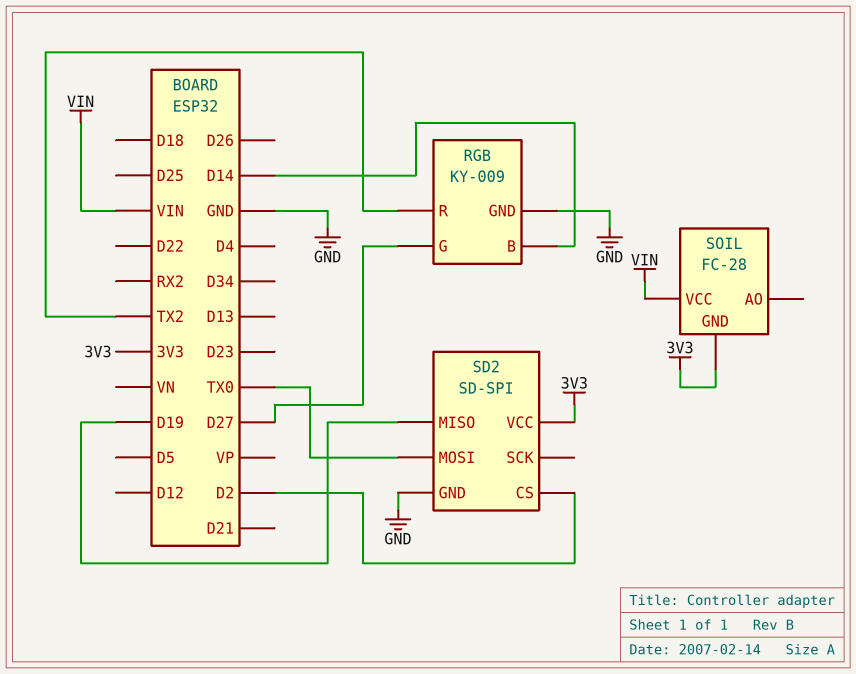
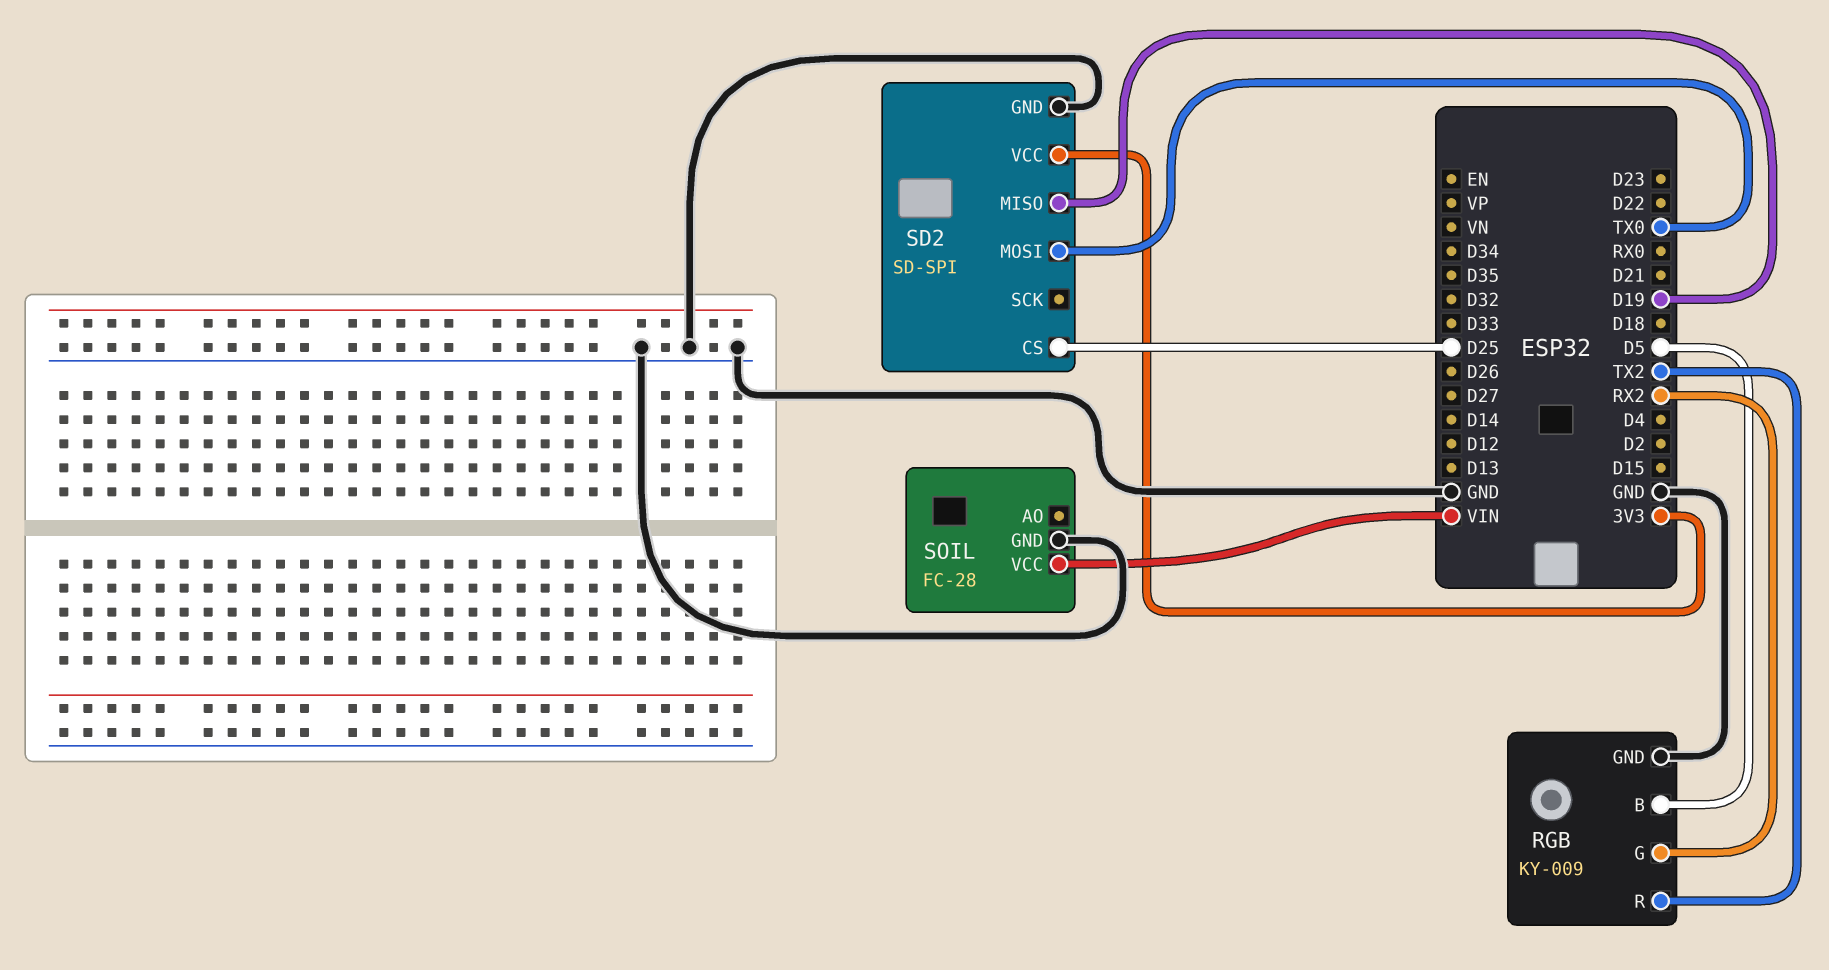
RGB pin B: D14 -> D5
RGB pin G: D27 -> RX2
SD2 pin CS: D2 -> D25
SOIL pin GND: 3V3 -> GND

